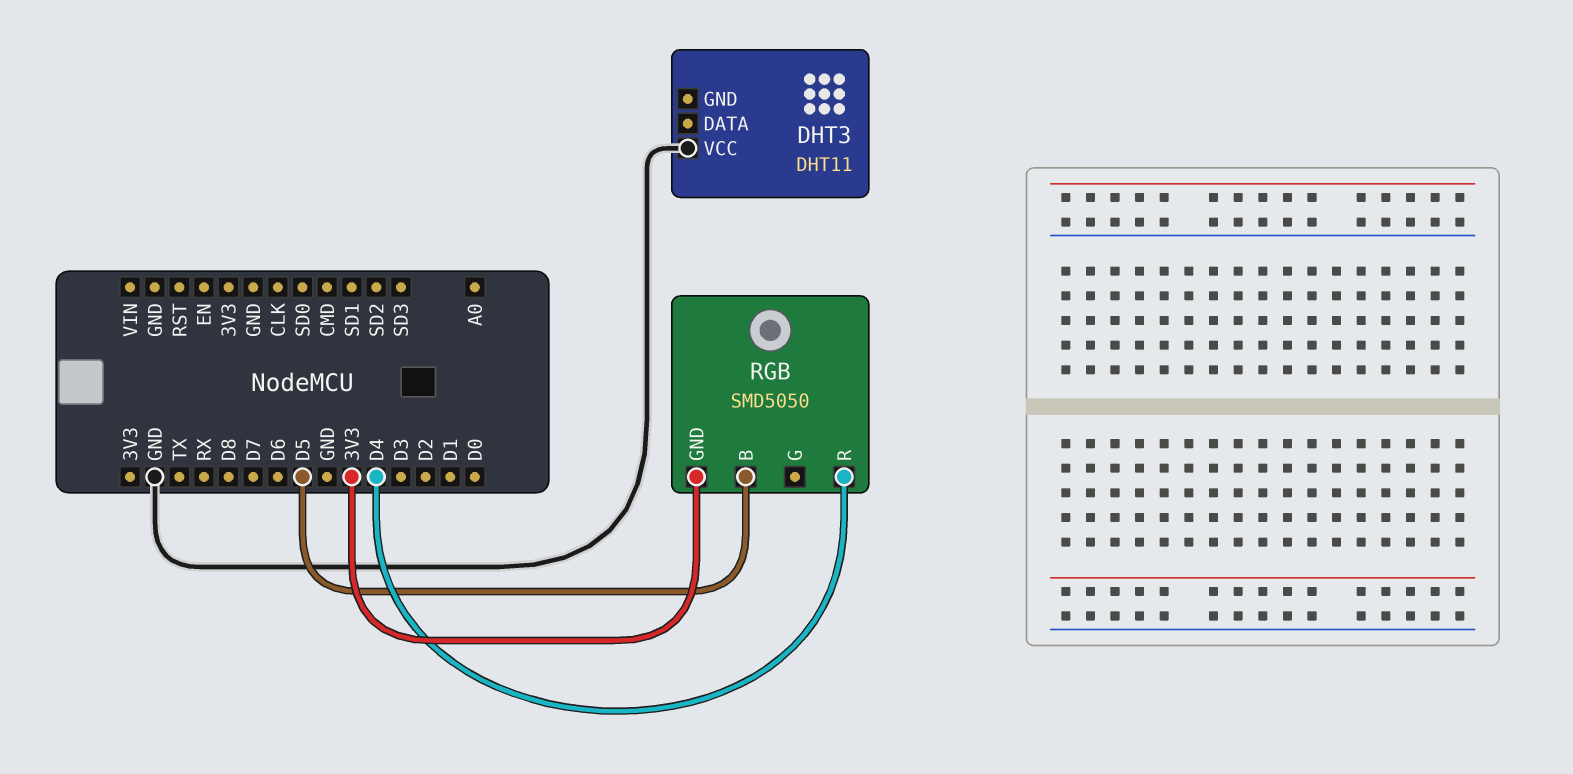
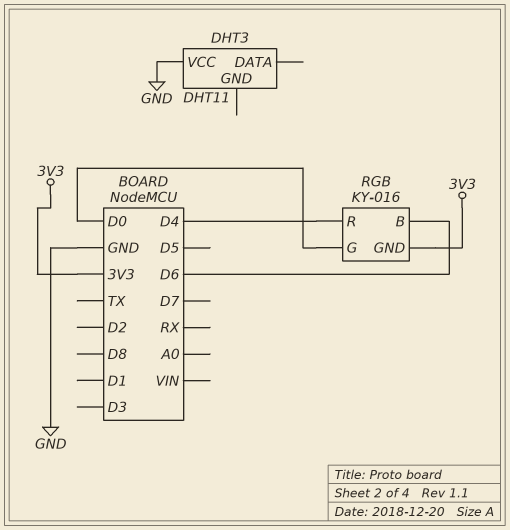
RGB: SMD5050 -> KY-016
RGB pin B: D5 -> D6
RGB pin G: none -> D0

